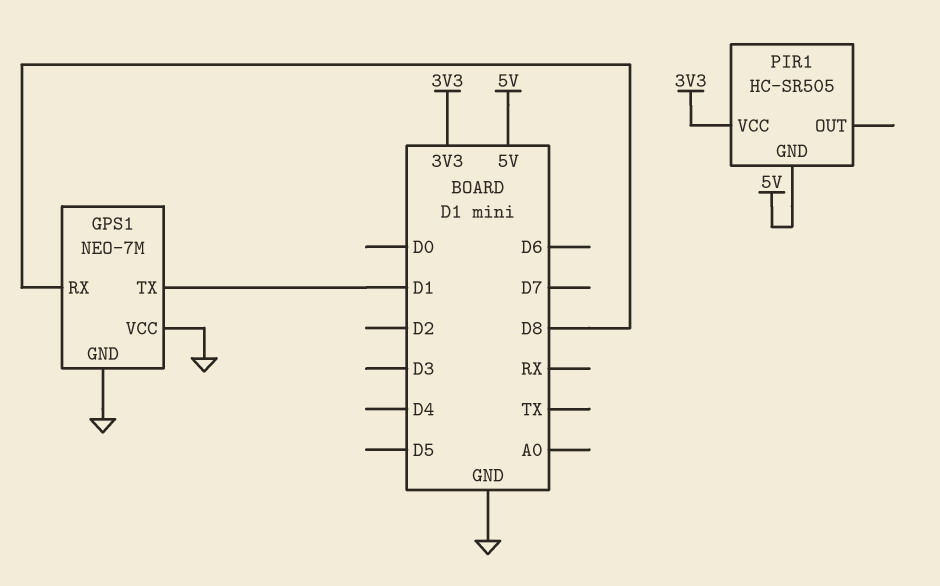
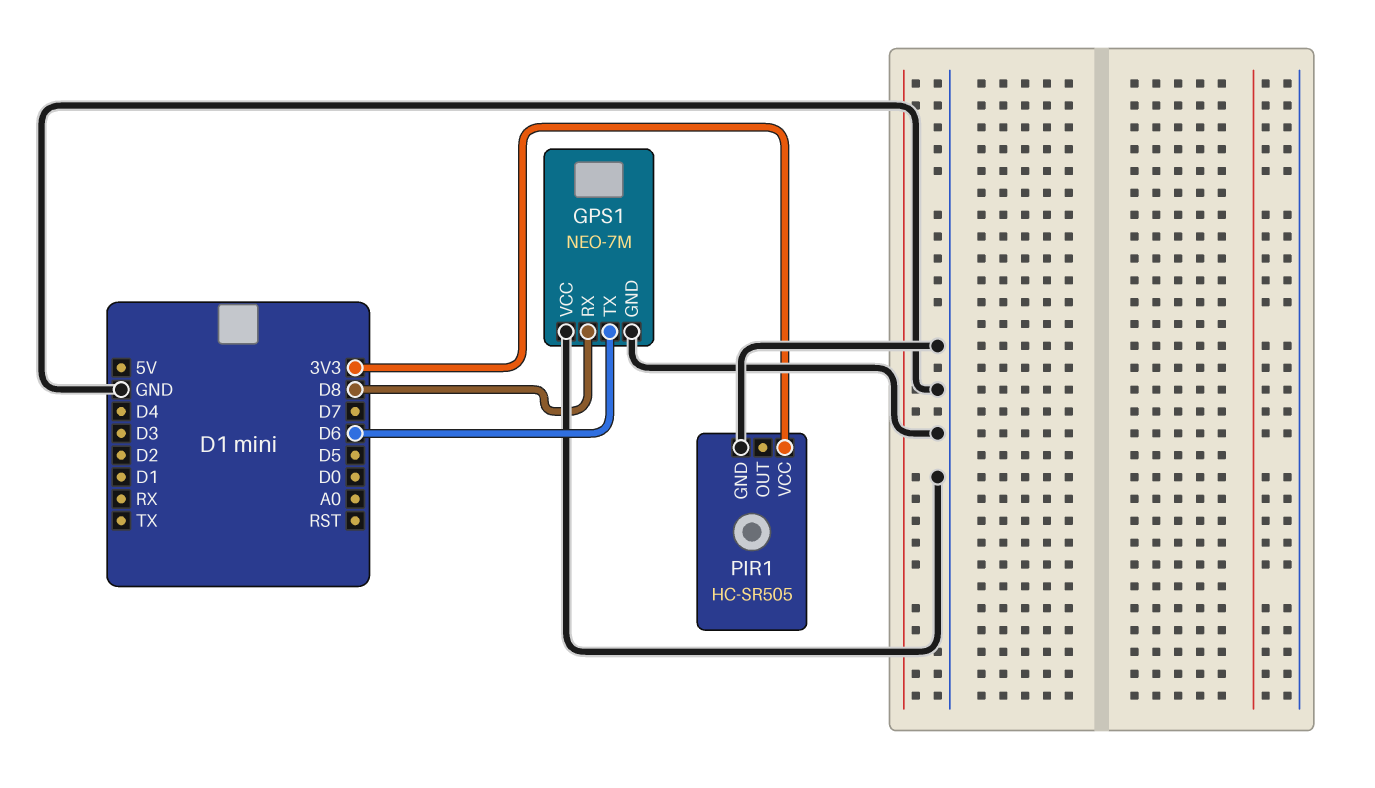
GPS1 pin TX: D1 -> D6
PIR1 pin GND: 5V -> GND

